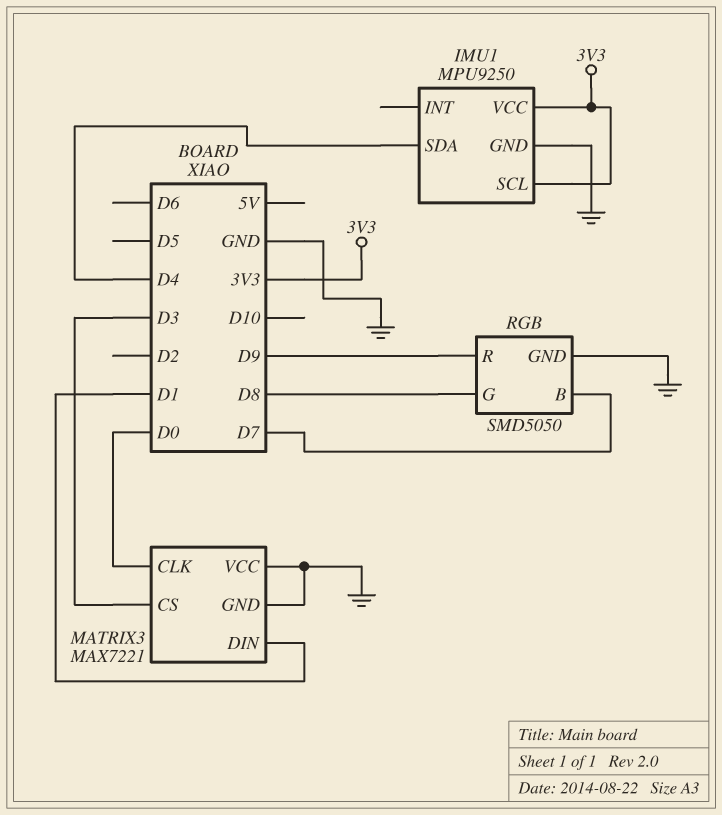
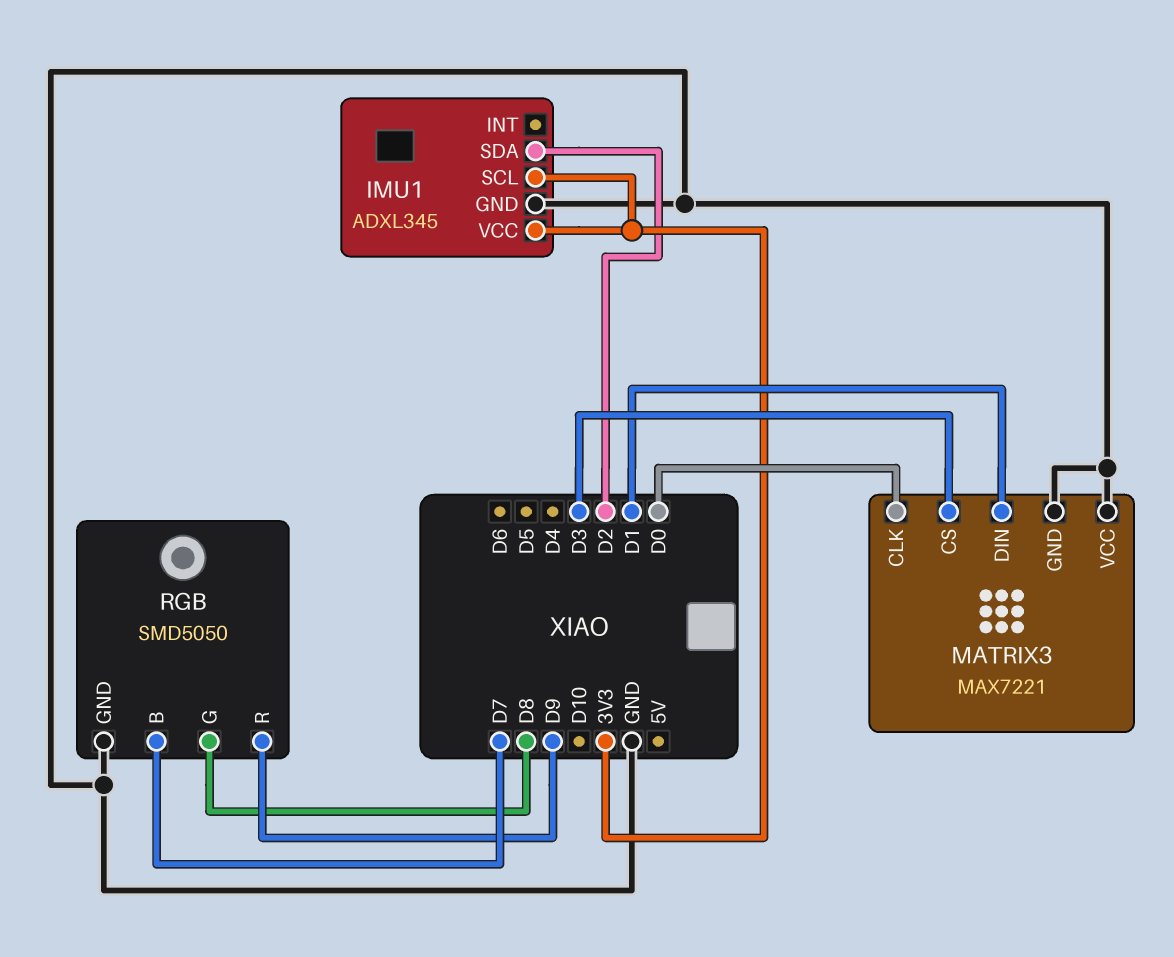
IMU1: MPU9250 -> ADXL345
IMU1 pin SDA: D4 -> D2

